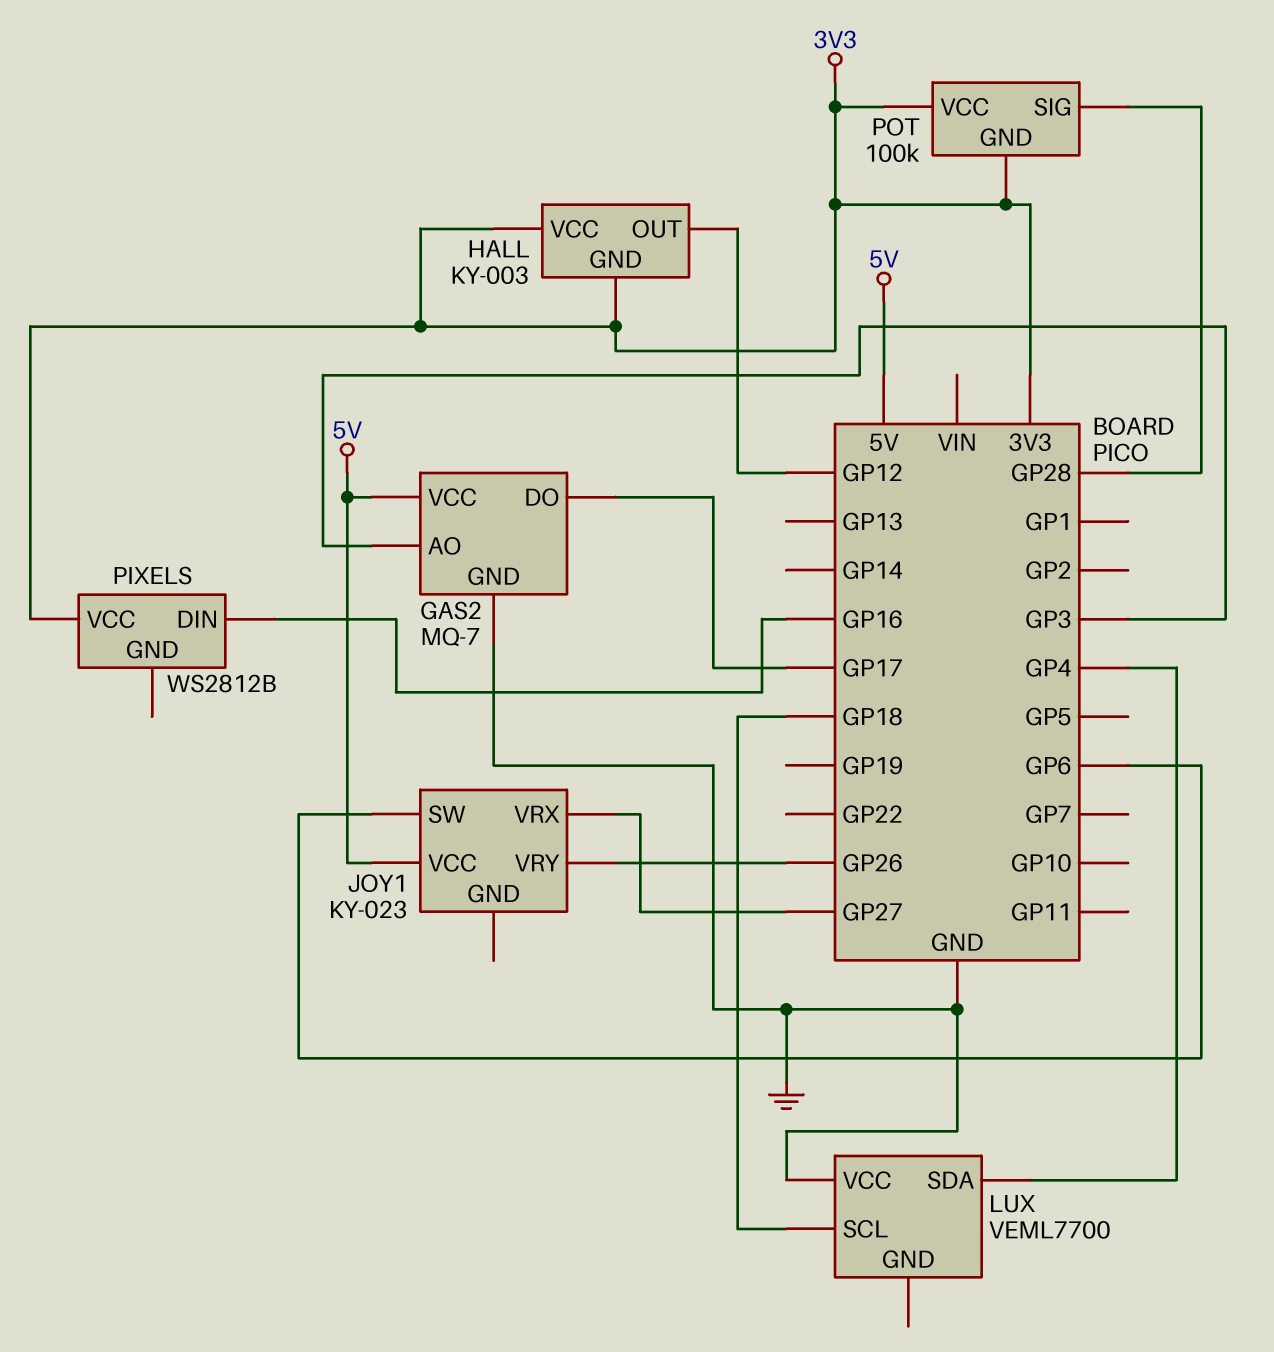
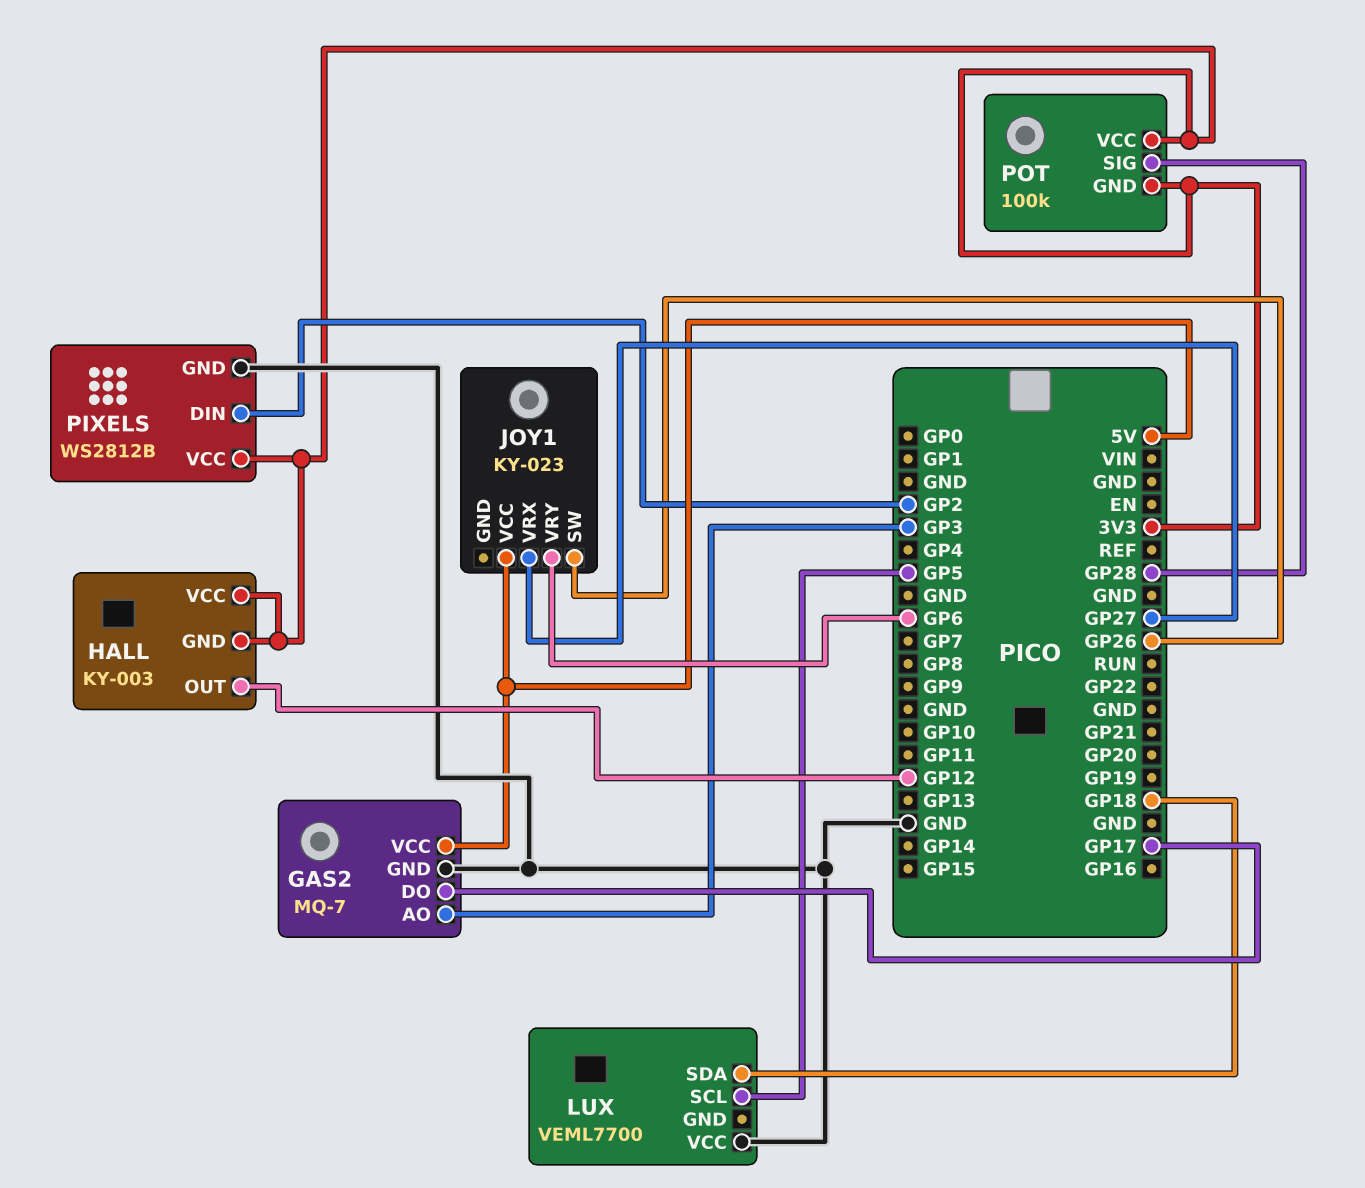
JOY1 pin SW: GP6 -> GP26
JOY1 pin VRY: GP26 -> GP6
LUX pin SCL: GP18 -> GP5
LUX pin SDA: GP4 -> GP18
PIXELS pin DIN: GP16 -> GP2
PIXELS pin GND: none -> GND

